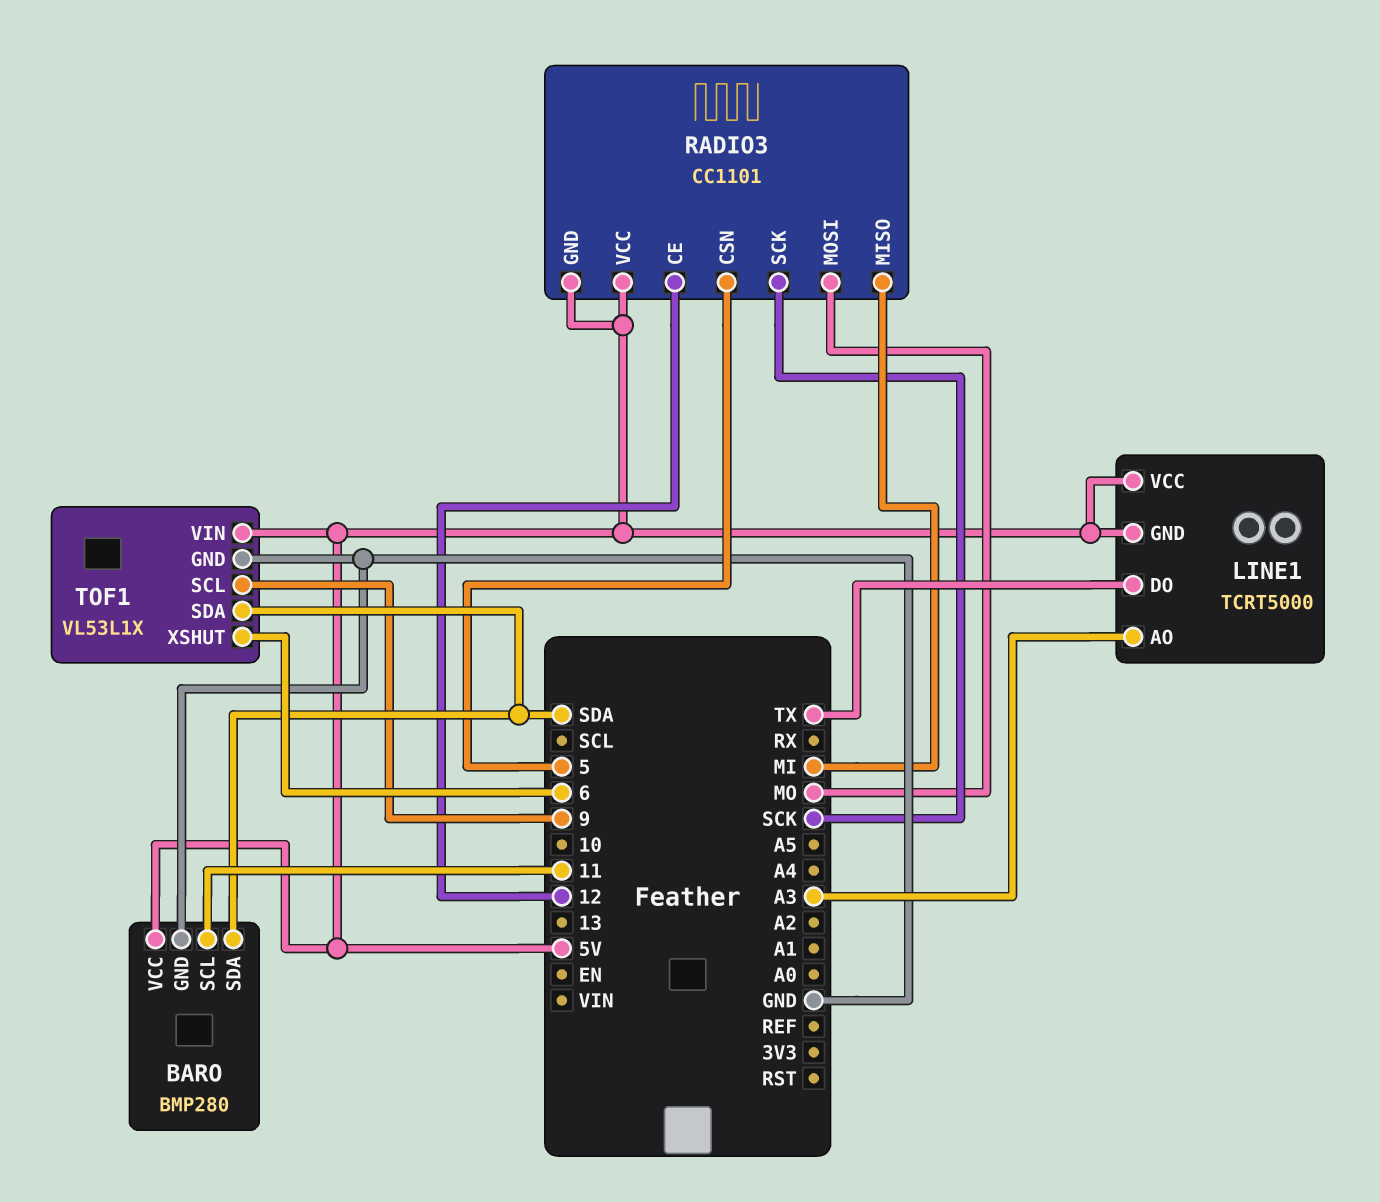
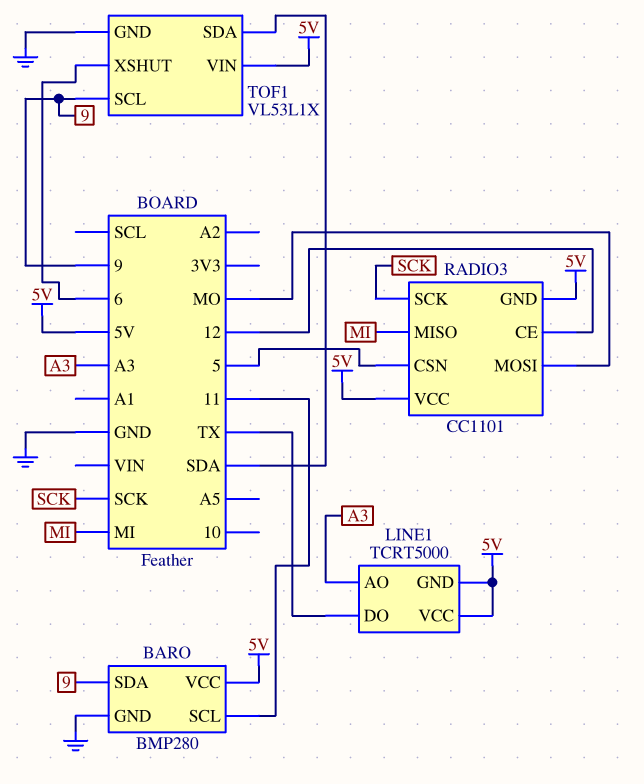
BARO pin SDA: SDA -> 9

